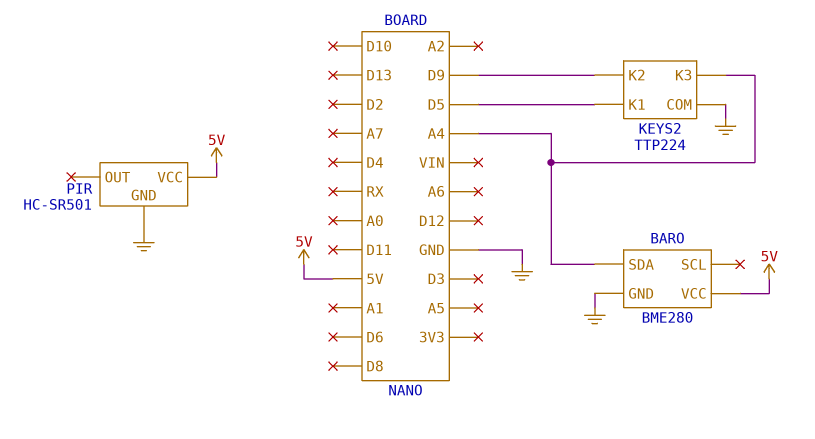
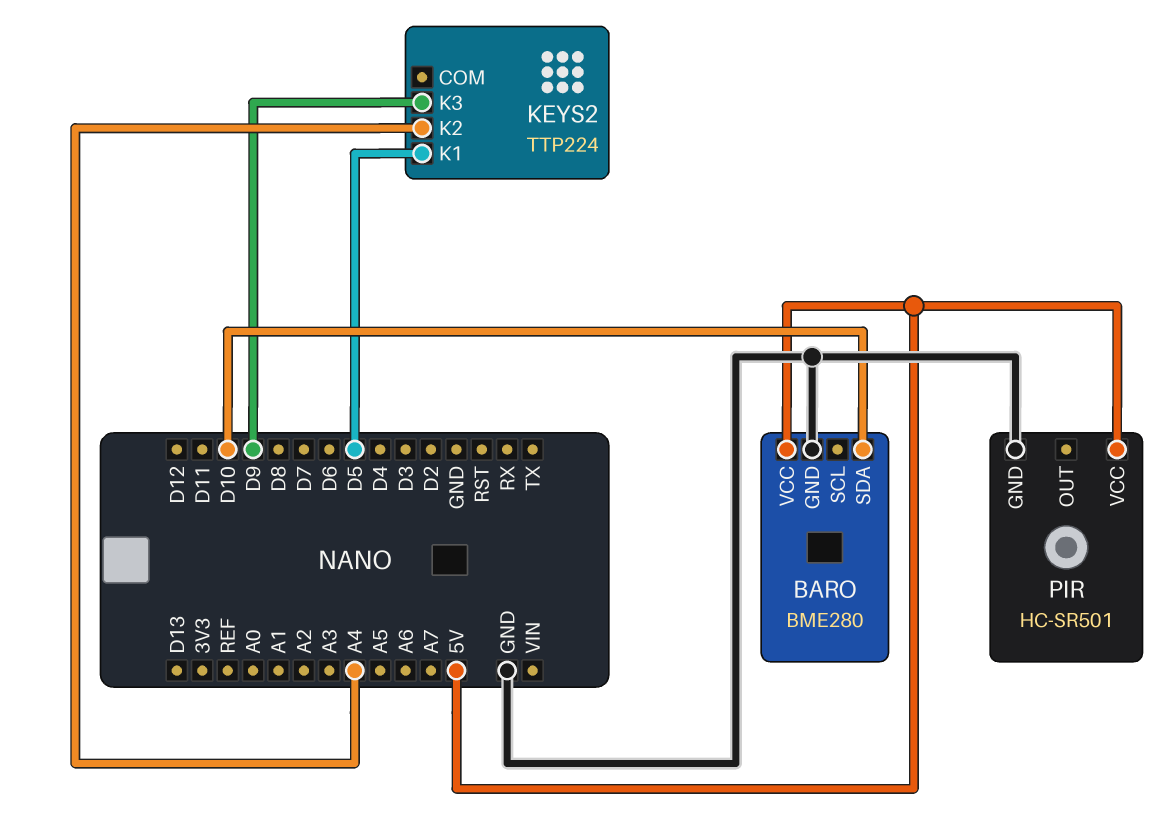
BARO pin SDA: A4 -> D10
KEYS2 pin COM: GND -> none
KEYS2 pin K2: D9 -> A4
KEYS2 pin K3: A4 -> D9

